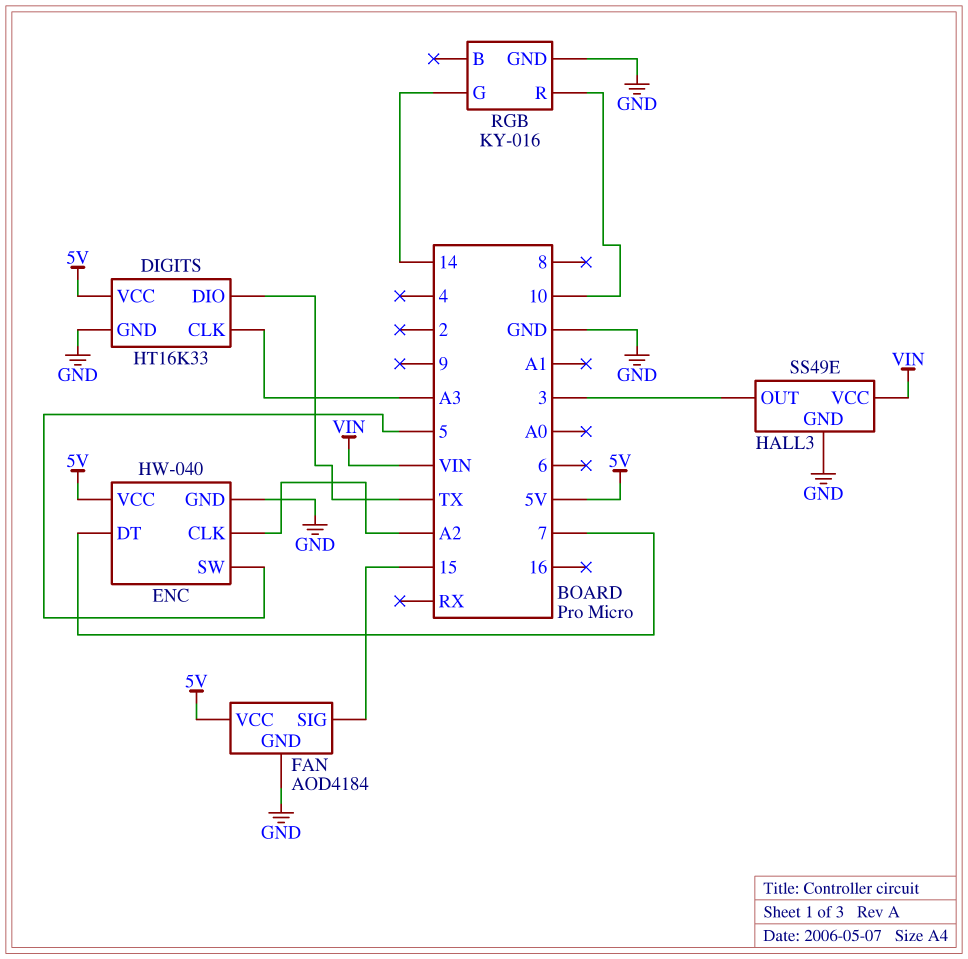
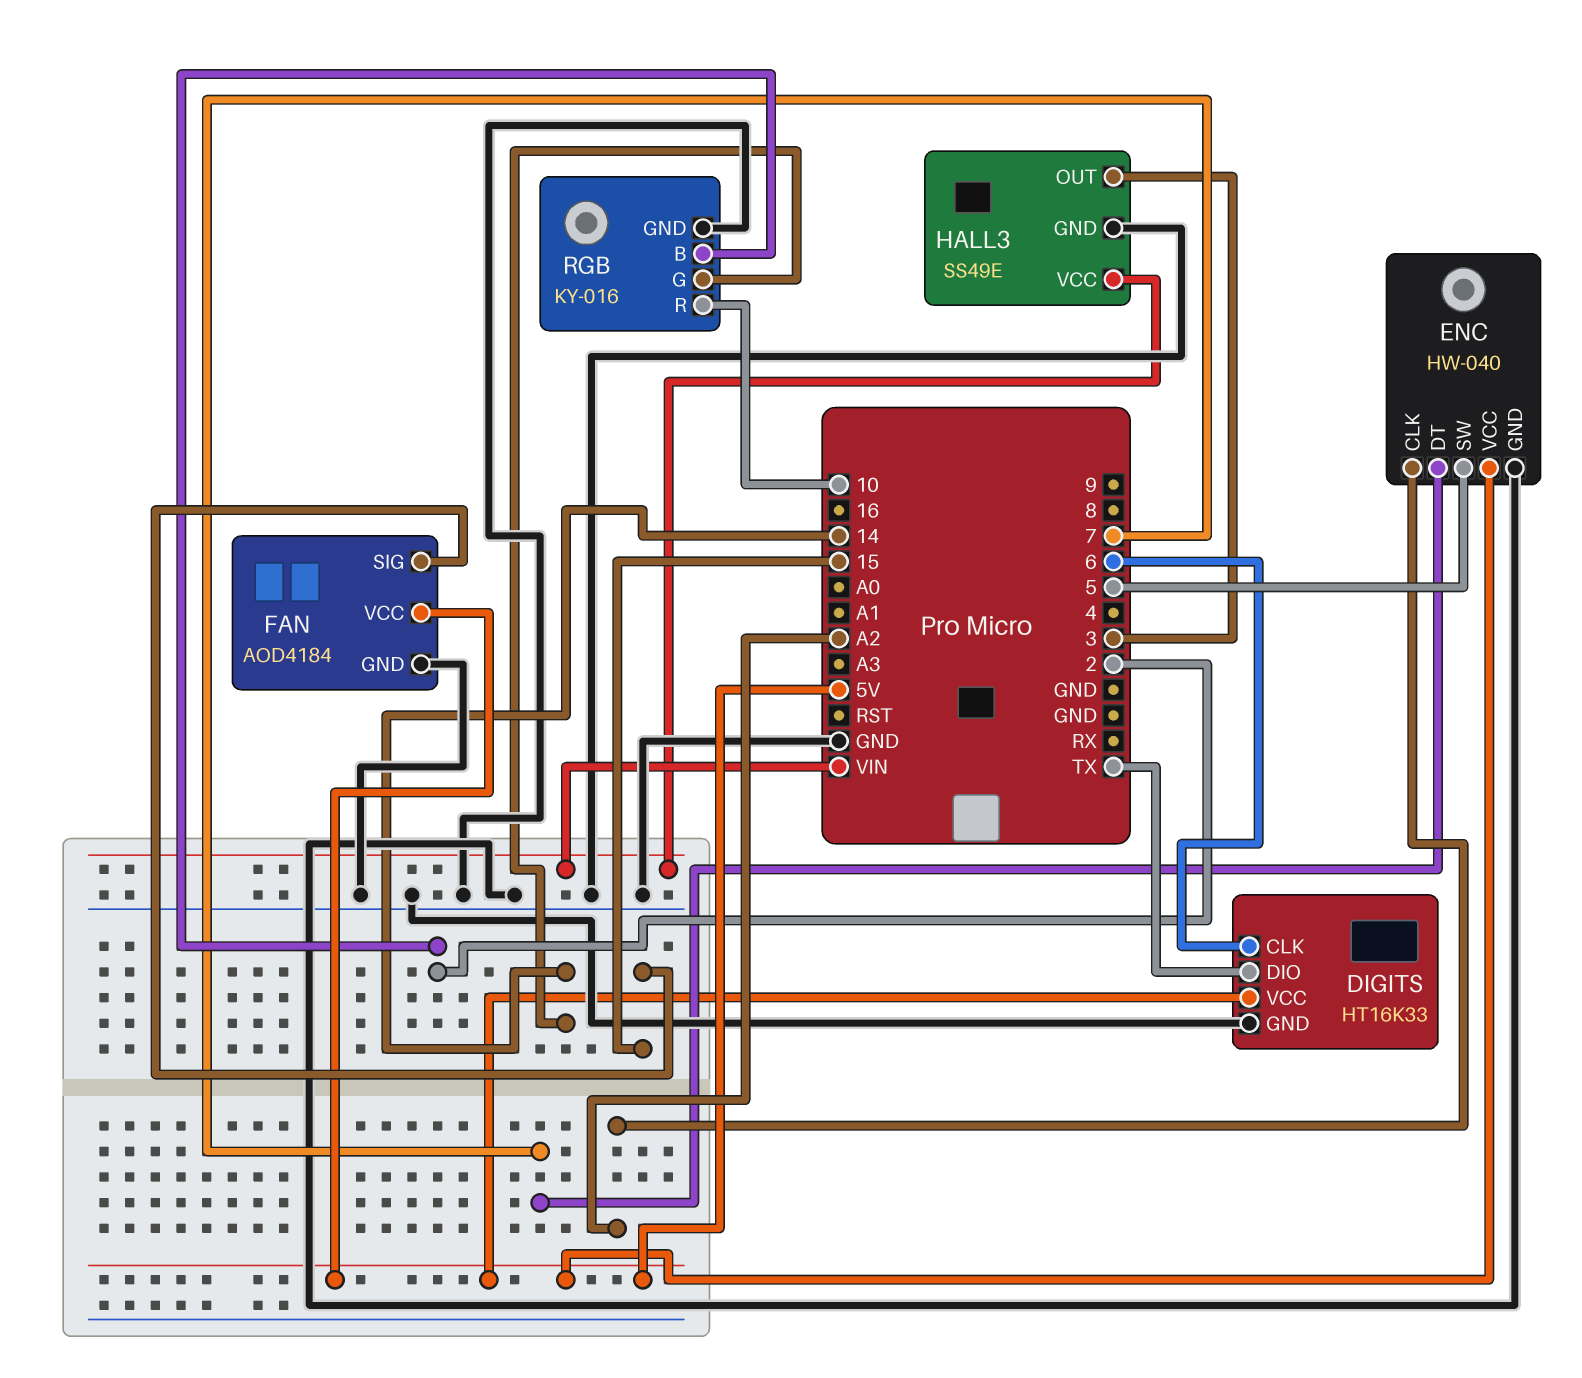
DIGITS pin CLK: A3 -> 6
RGB pin B: none -> 2

